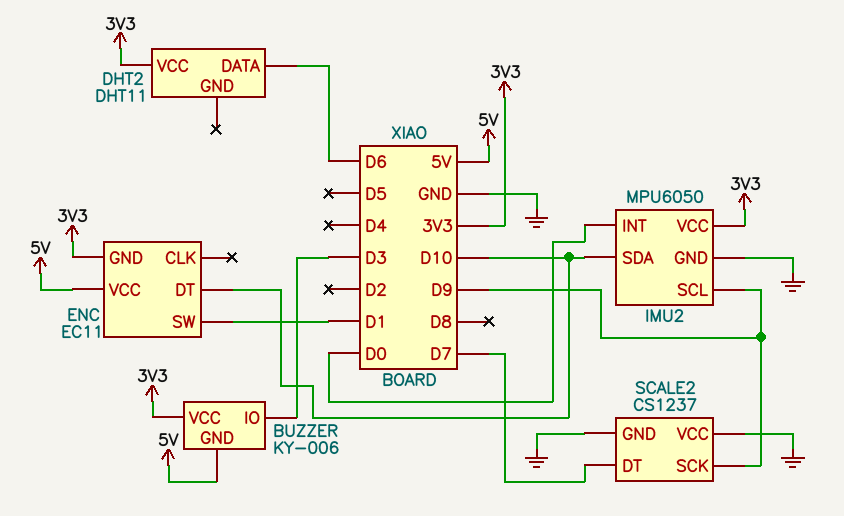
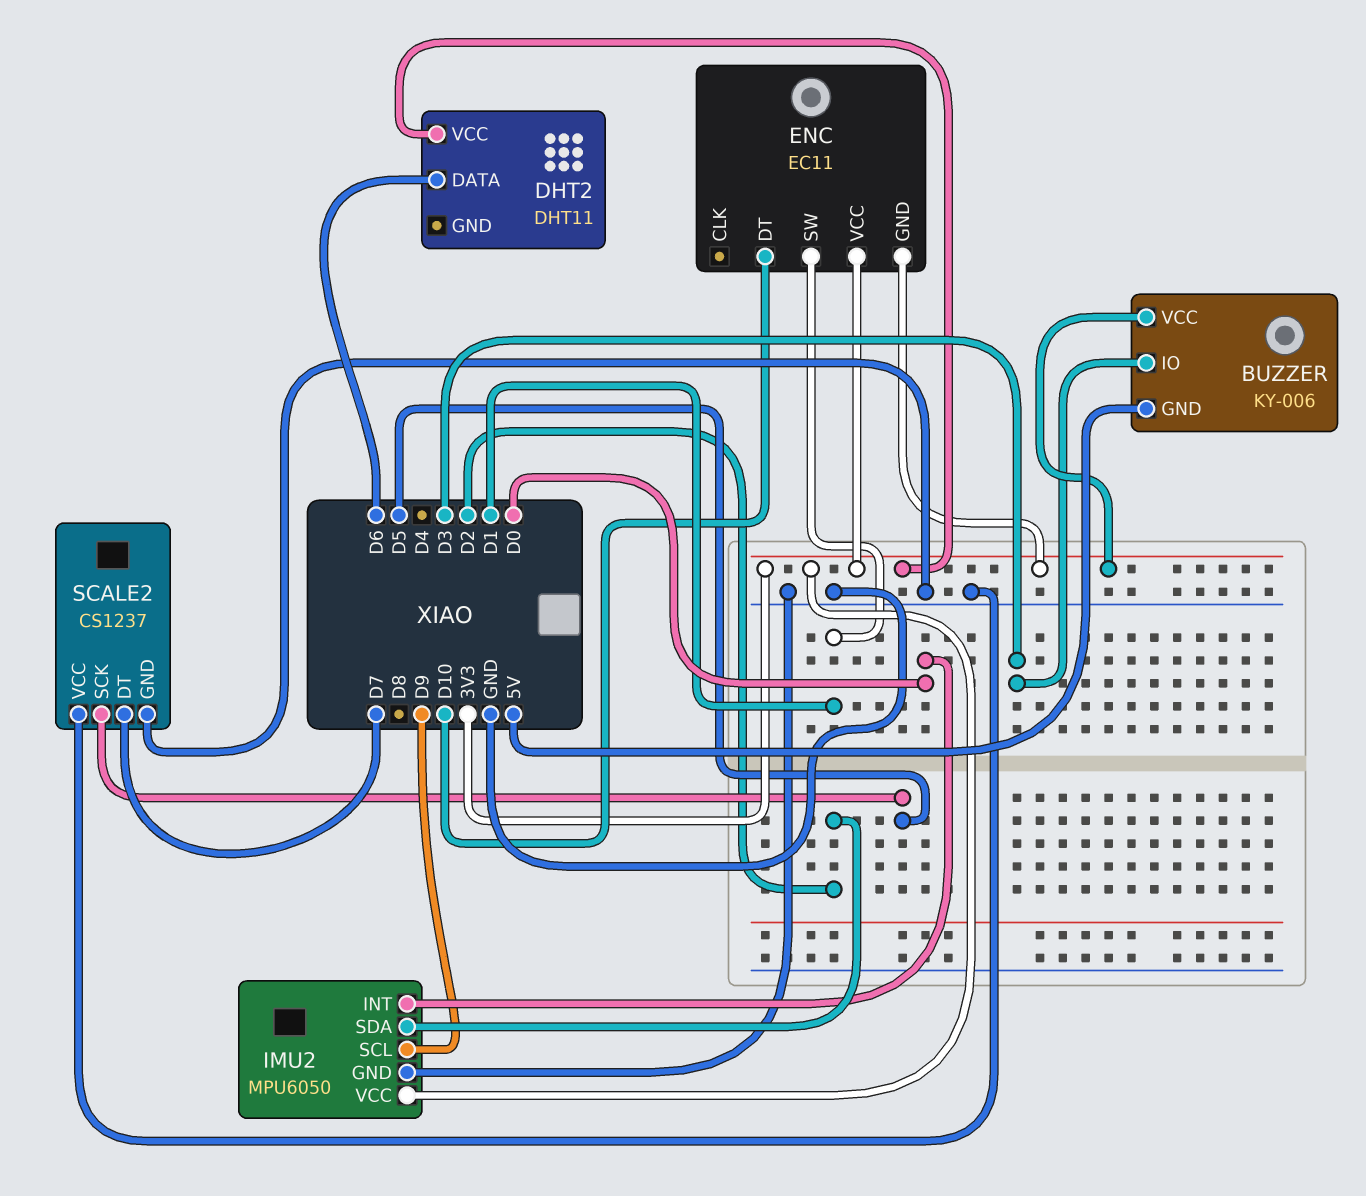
ENC pin VCC: 5V -> 3V3
IMU2 pin SDA: D10 -> D2
SCALE2 pin SCK: D9 -> D5

